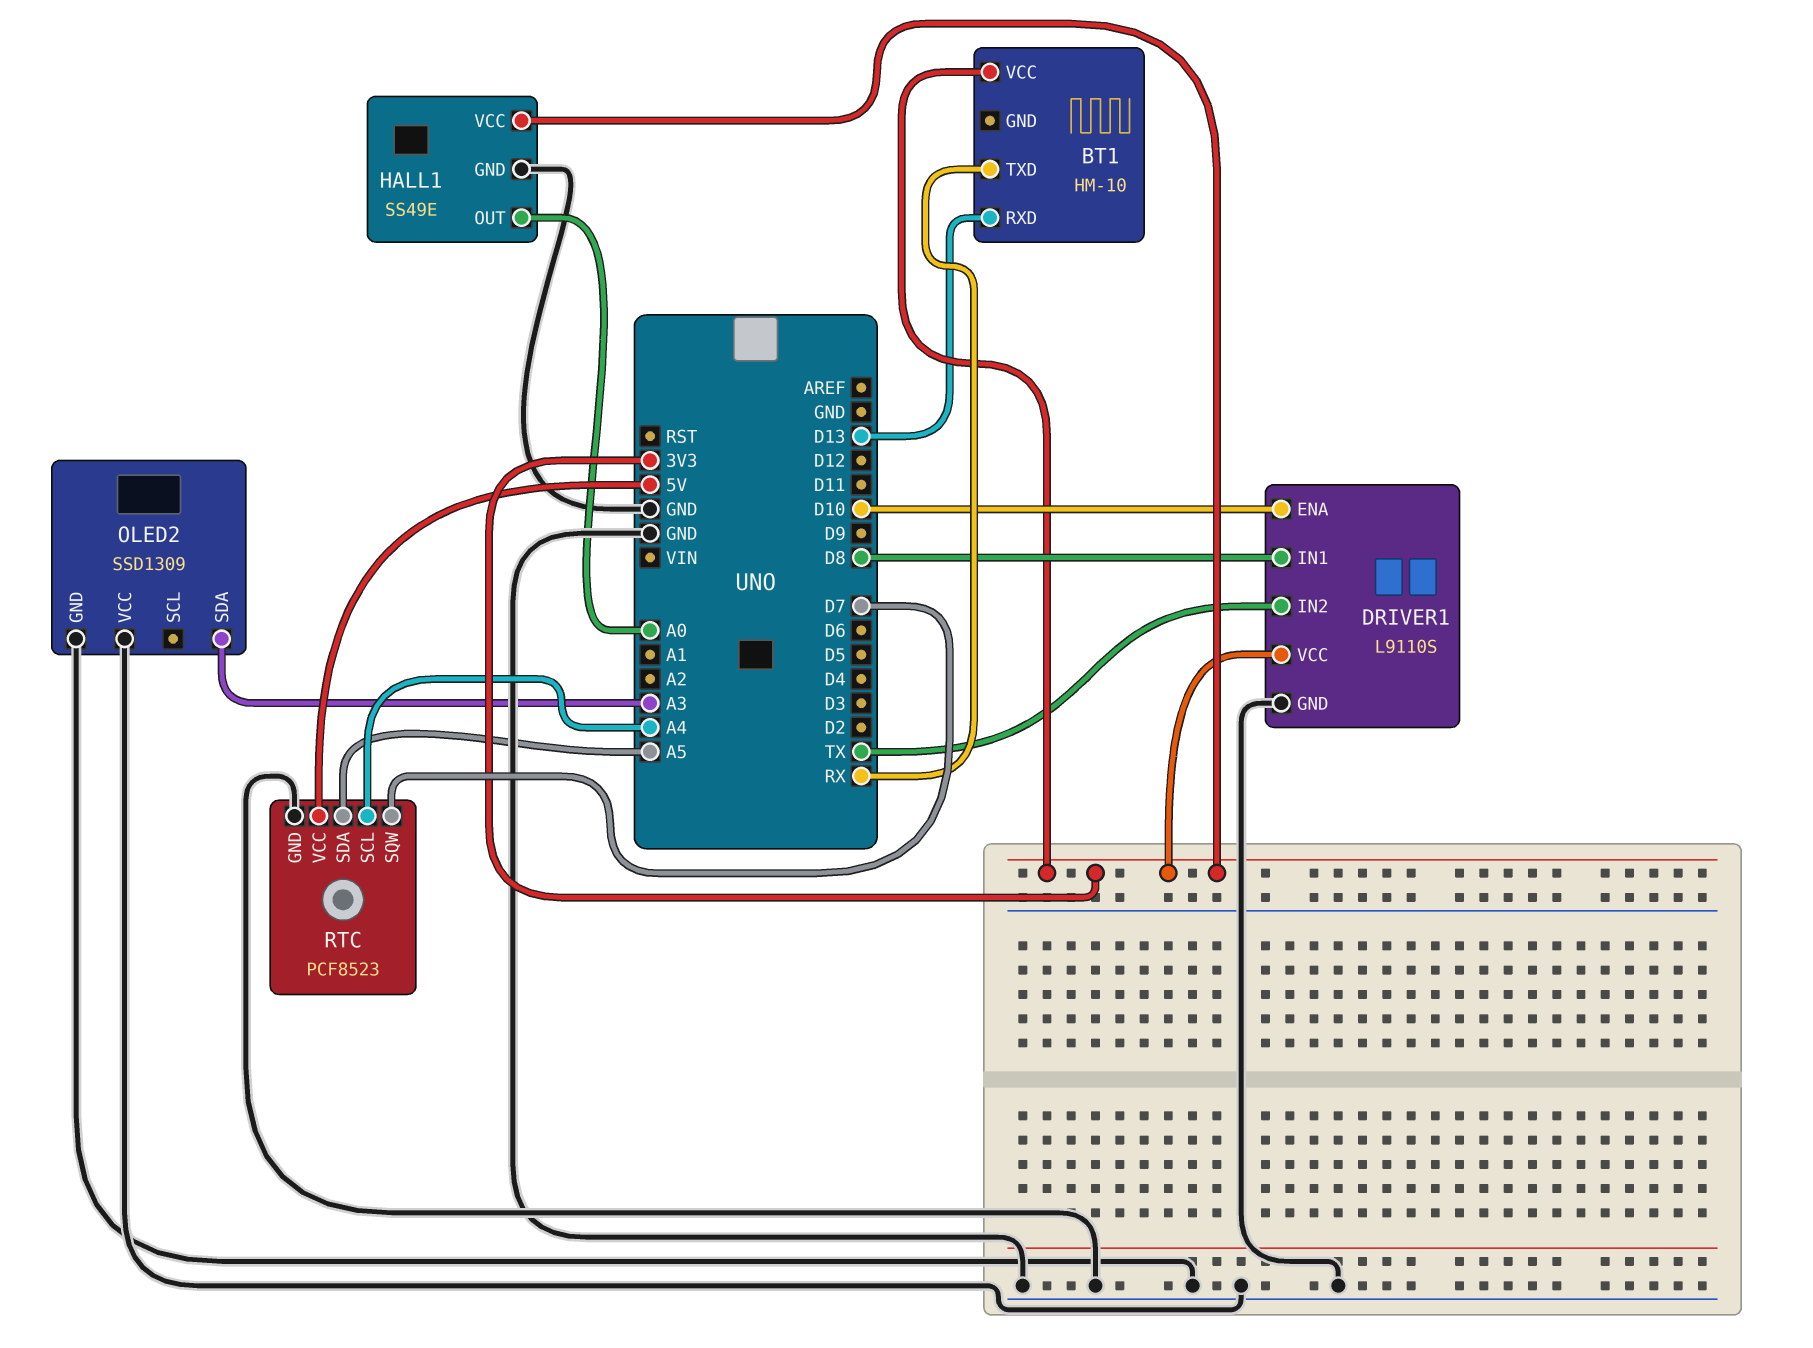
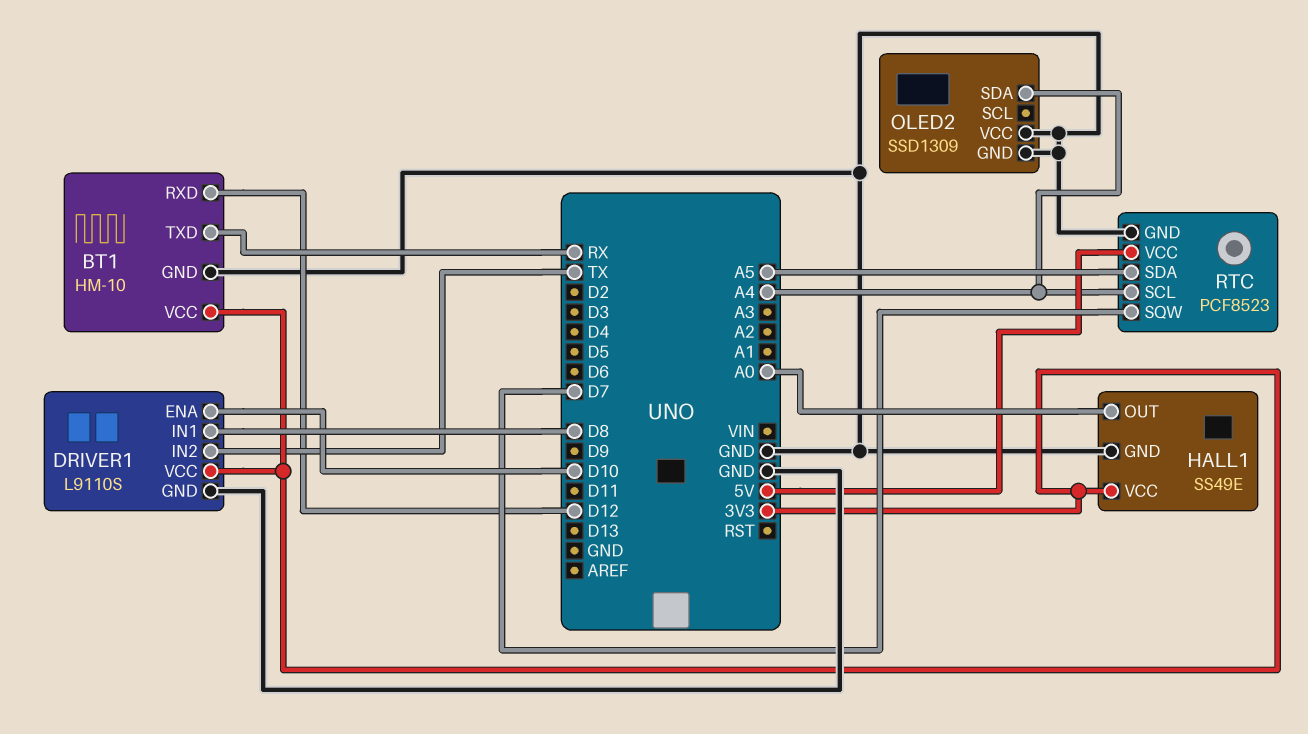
BT1 pin GND: none -> GND
BT1 pin RXD: D13 -> D12
OLED2 pin SDA: A3 -> A4

